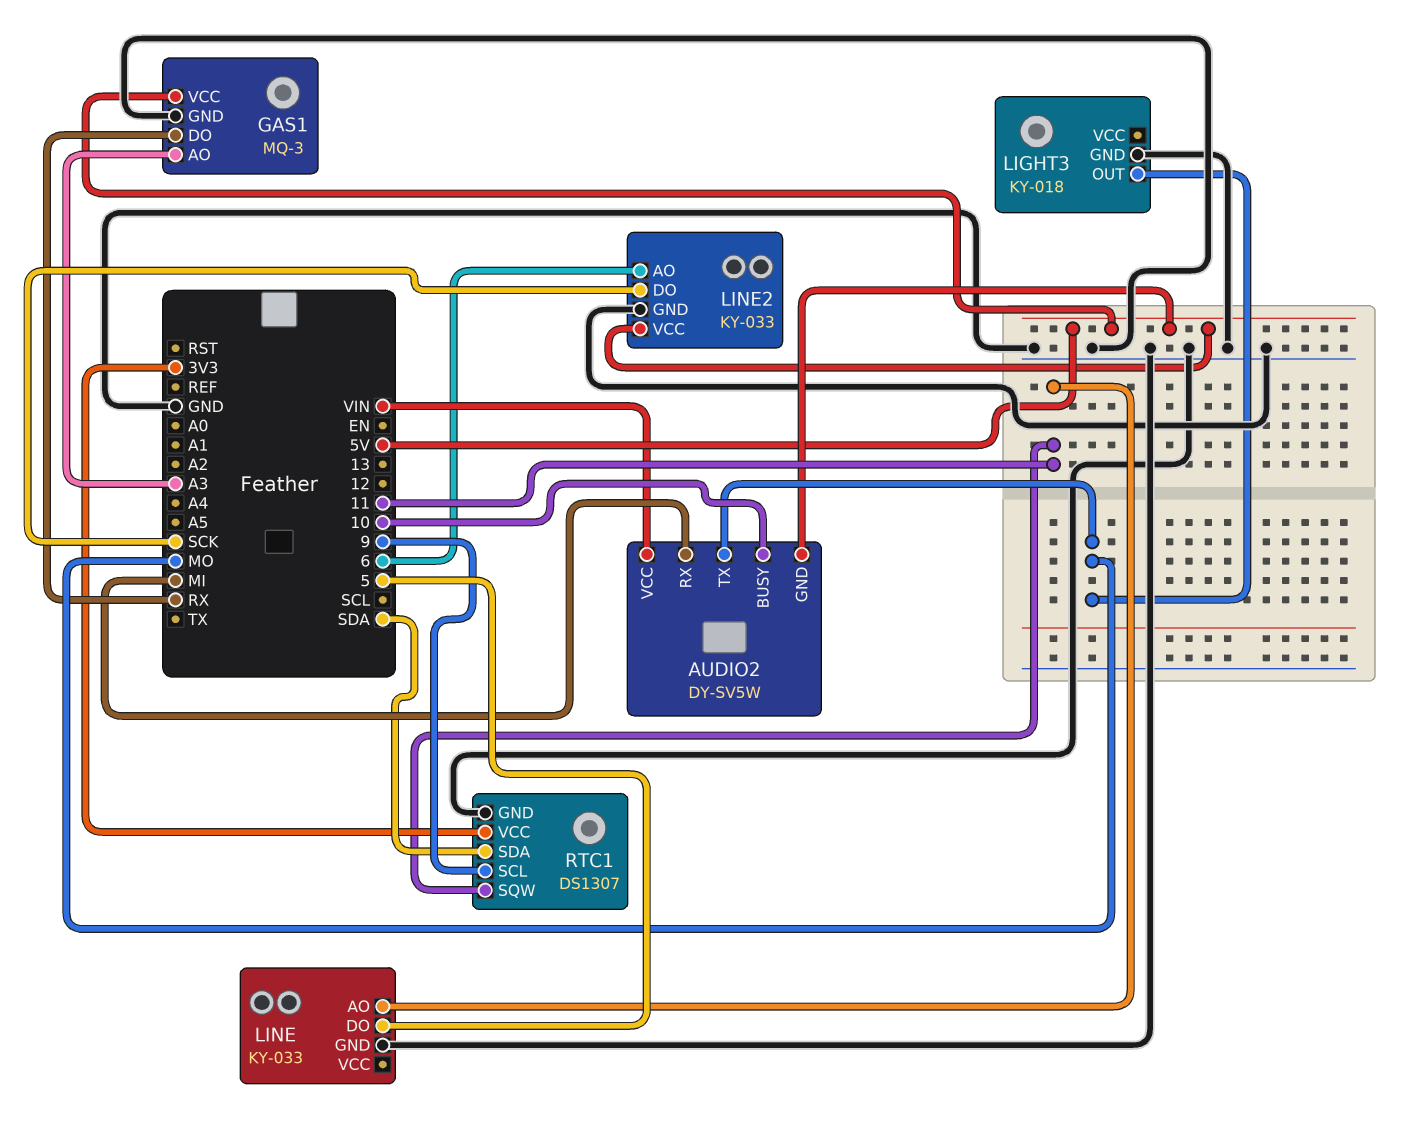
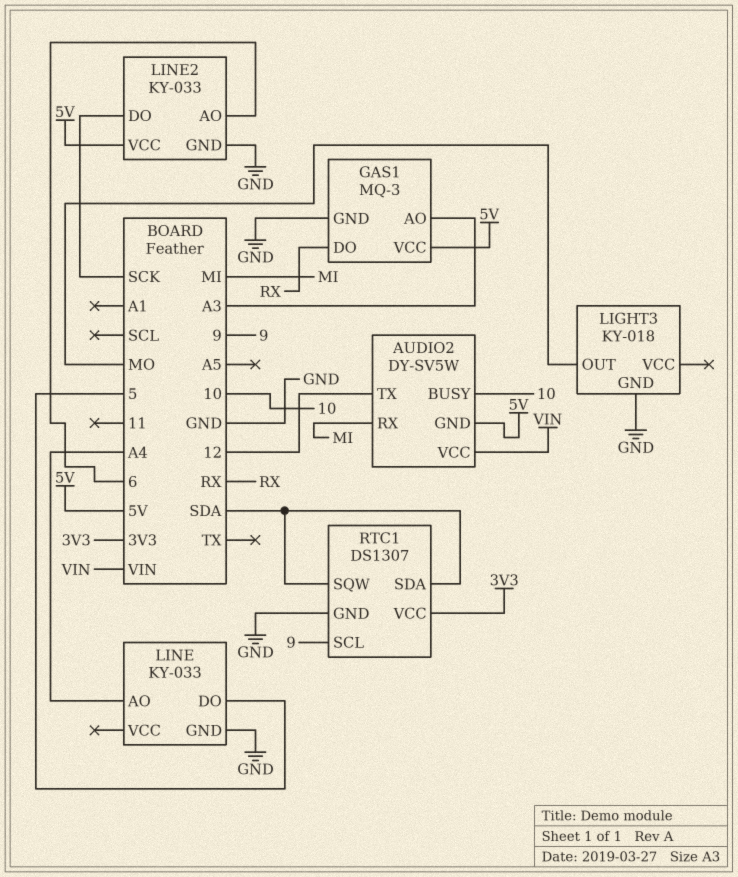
AUDIO2 pin TX: MO -> 12
LINE pin AO: 11 -> A4
RTC1 pin SQW: 11 -> SDA

